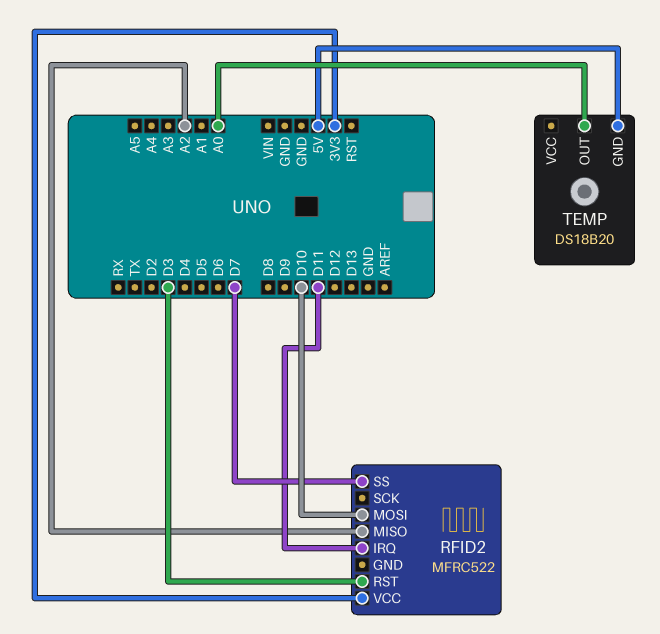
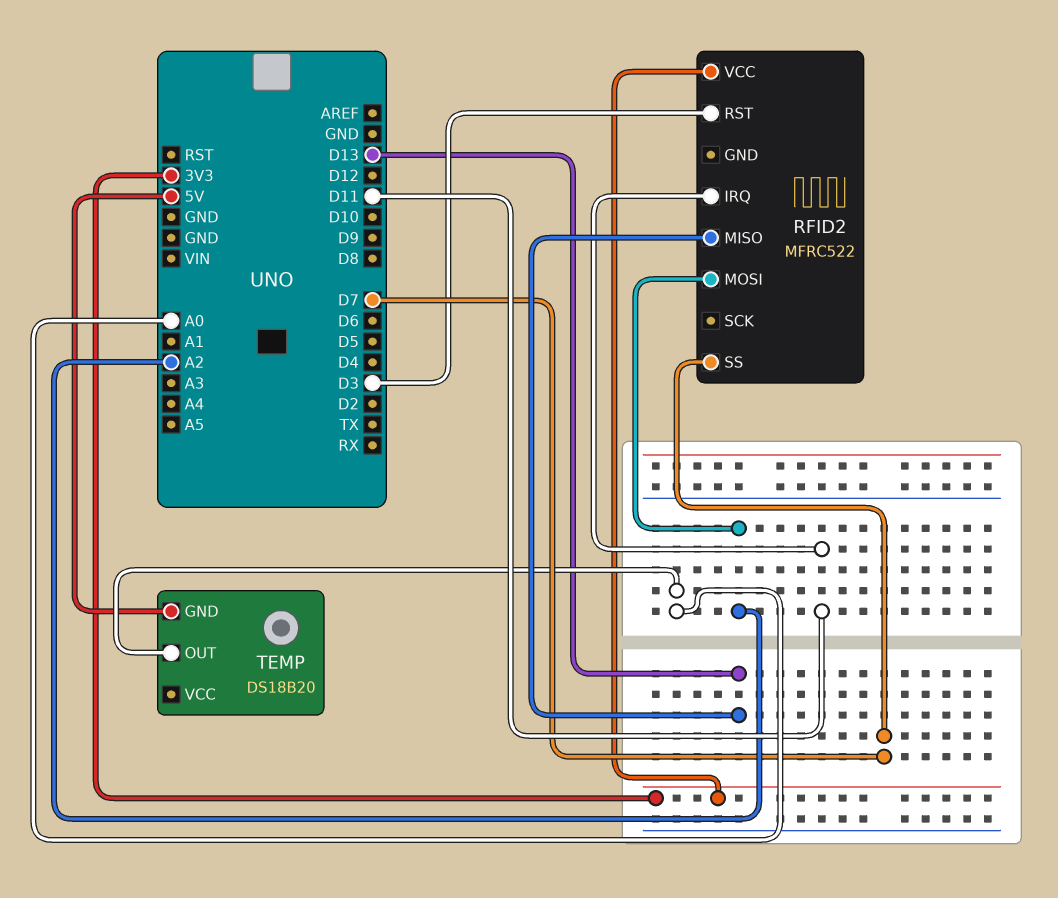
RFID2 pin MISO: A2 -> D13
RFID2 pin MOSI: D10 -> A2

